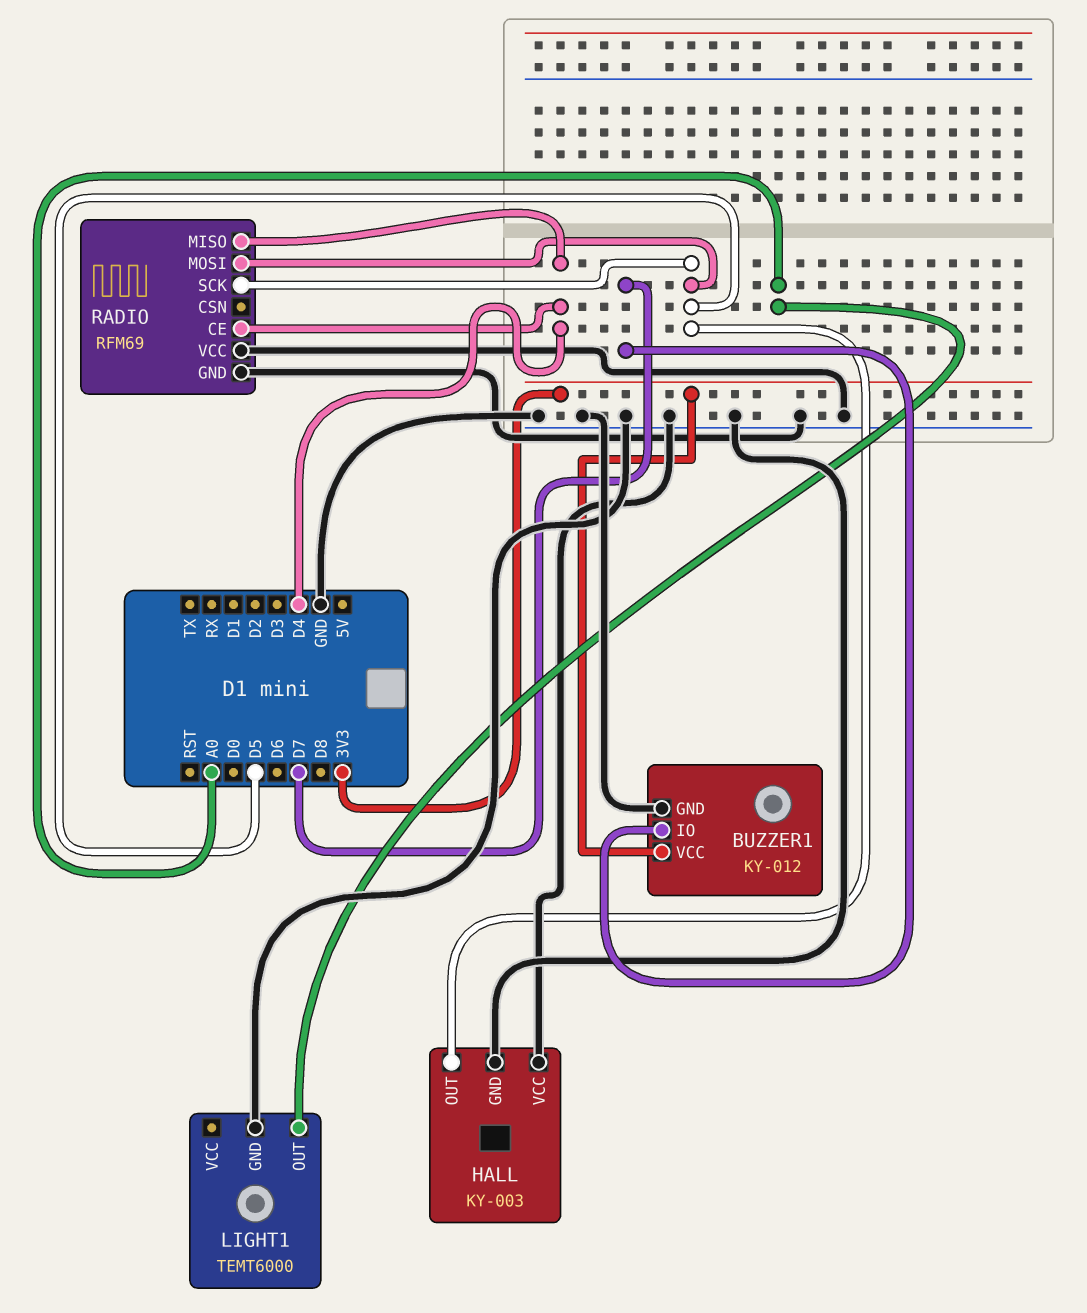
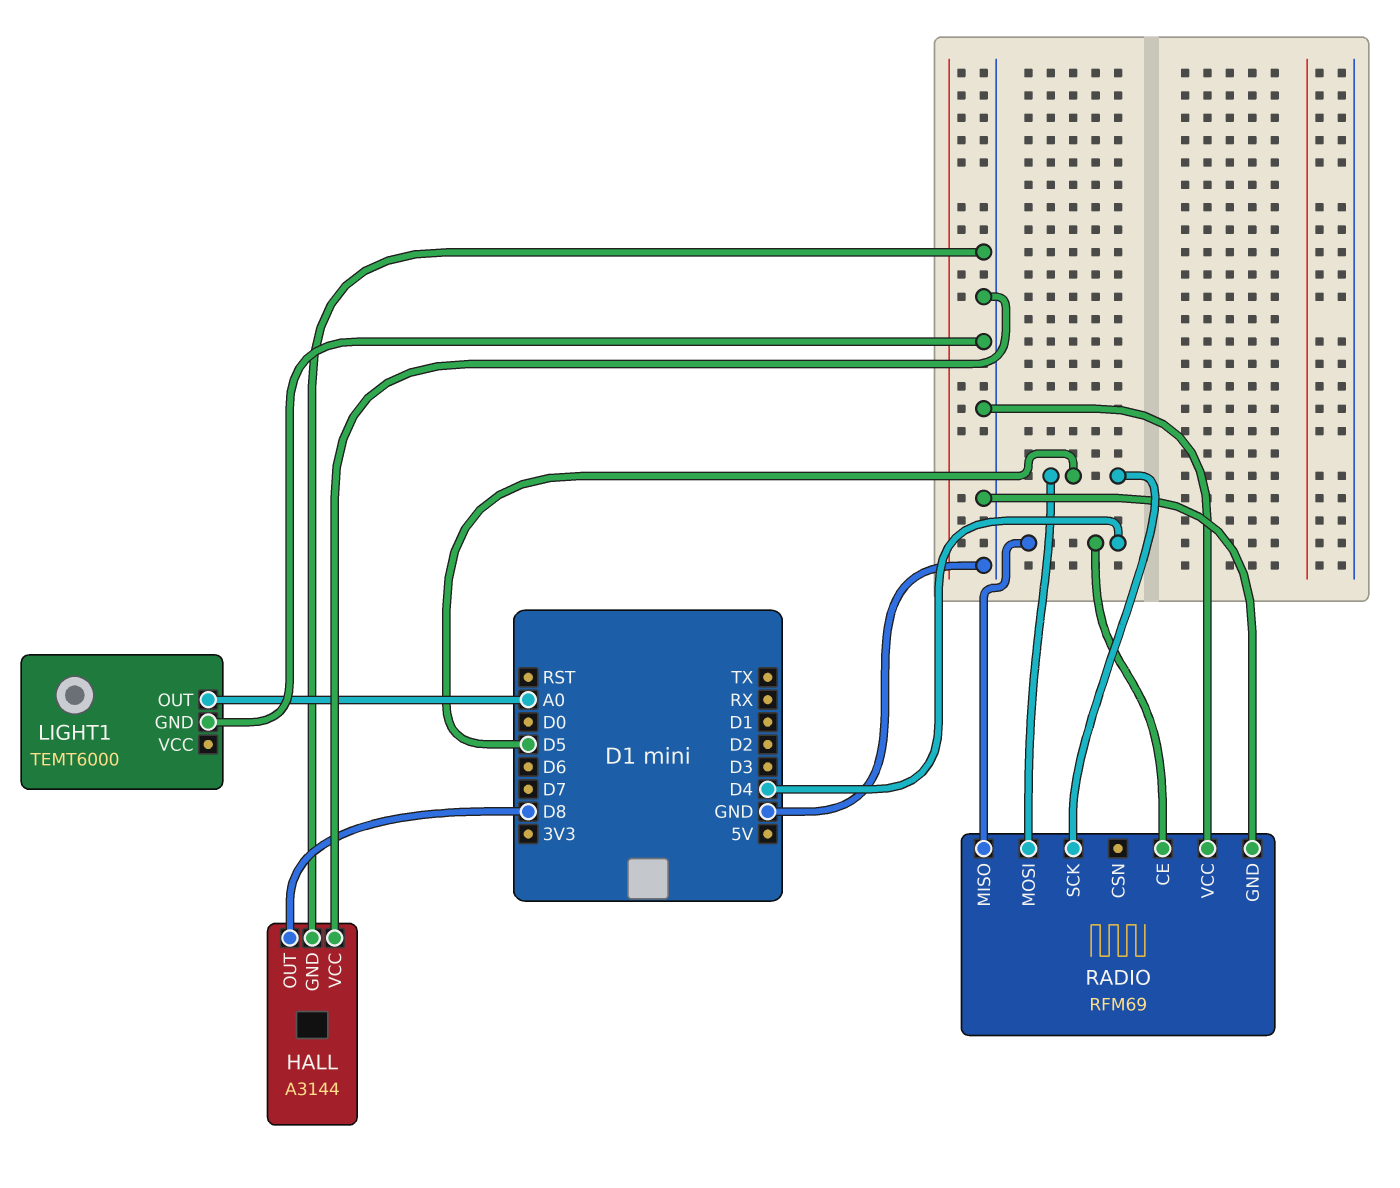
BUZZER1: KY-012 -> none
BUZZER1 pin GND: GND -> none
BUZZER1 pin IO: D7 -> none
BUZZER1 pin VCC: 3V3 -> none
HALL: KY-003 -> A3144
HALL pin OUT: D5 -> D8

